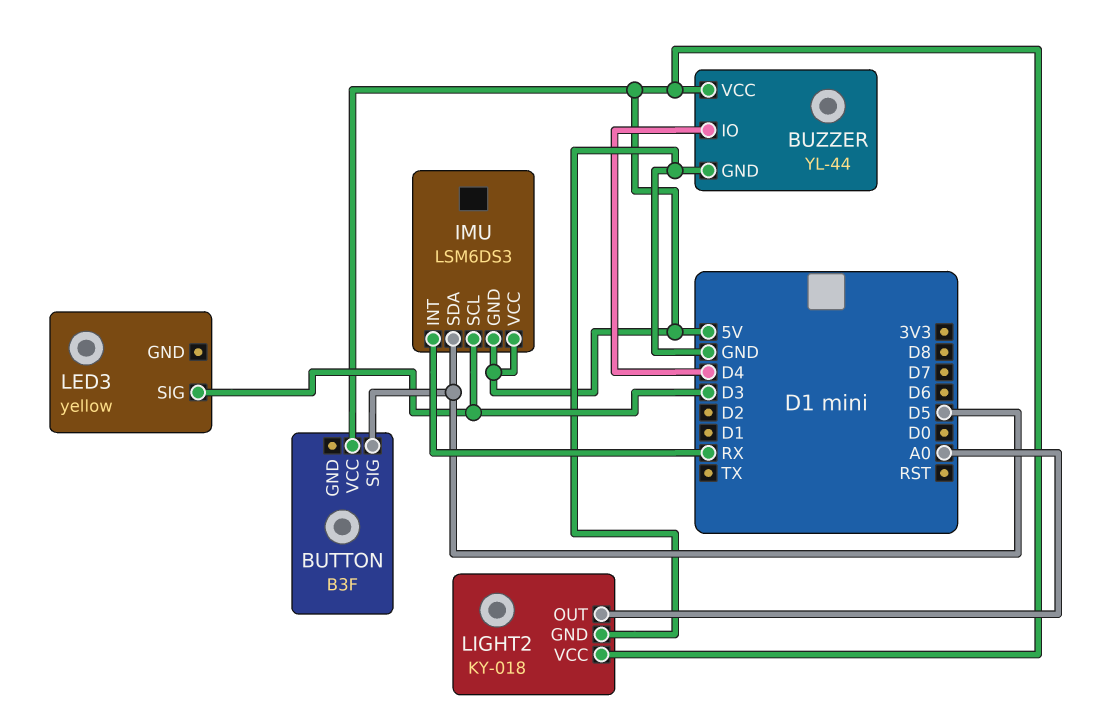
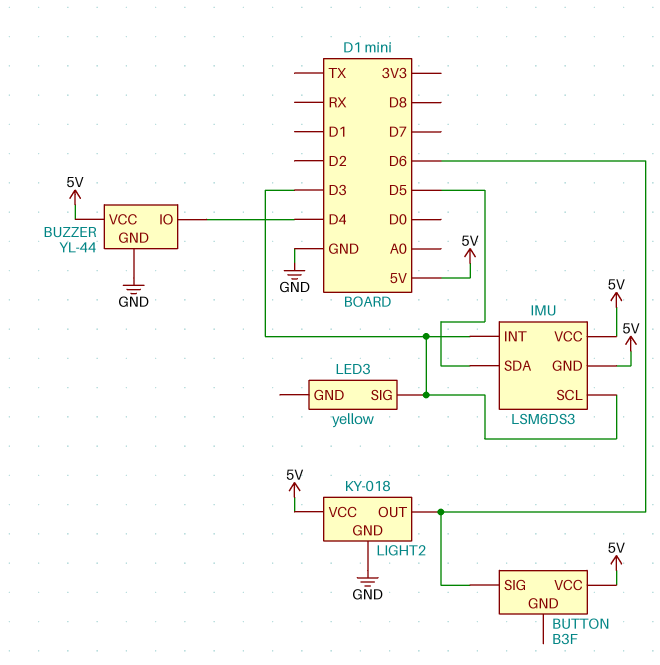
BUTTON pin SIG: D5 -> D6
IMU pin INT: RX -> D3
LIGHT2 pin OUT: A0 -> D6

